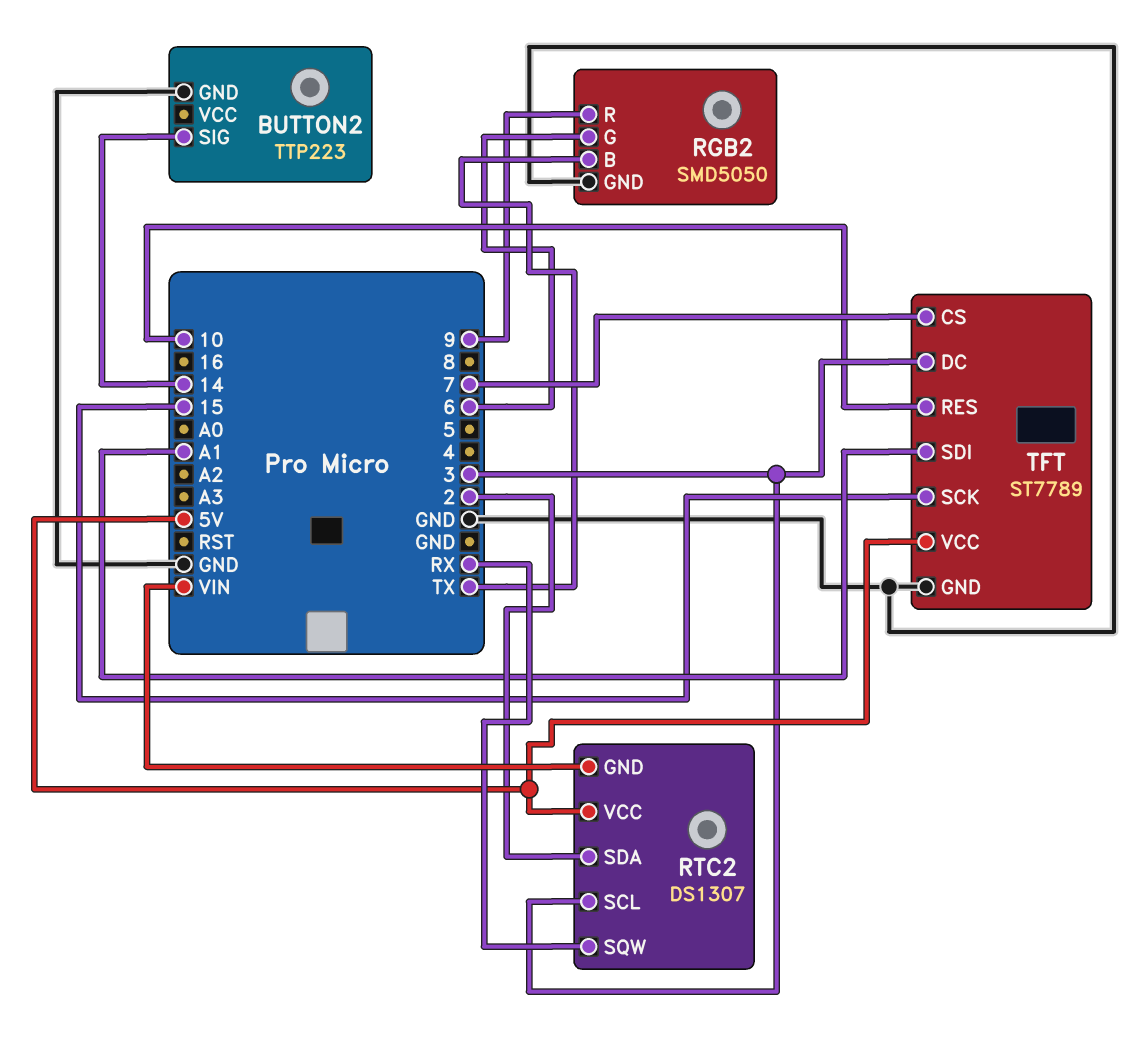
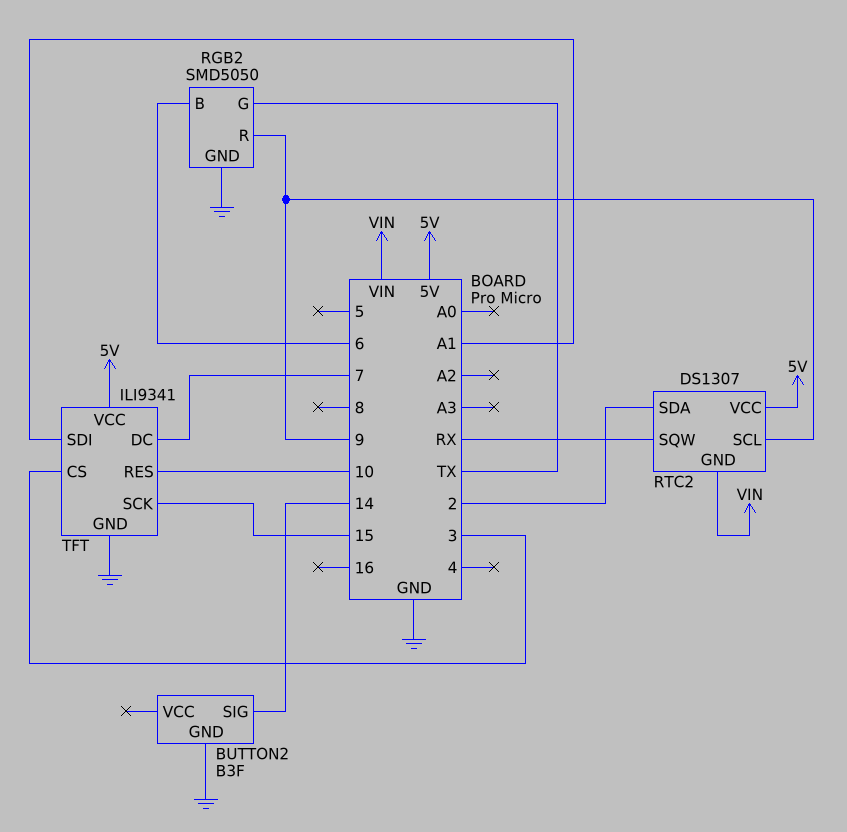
BUTTON2: TTP223 -> B3F
RGB2 pin B: TX -> 6
RGB2 pin G: 6 -> TX
RTC2 pin SCL: 3 -> 9
TFT: ST7789 -> ILI9341
TFT pin CS: 7 -> 3
TFT pin DC: 3 -> 7

